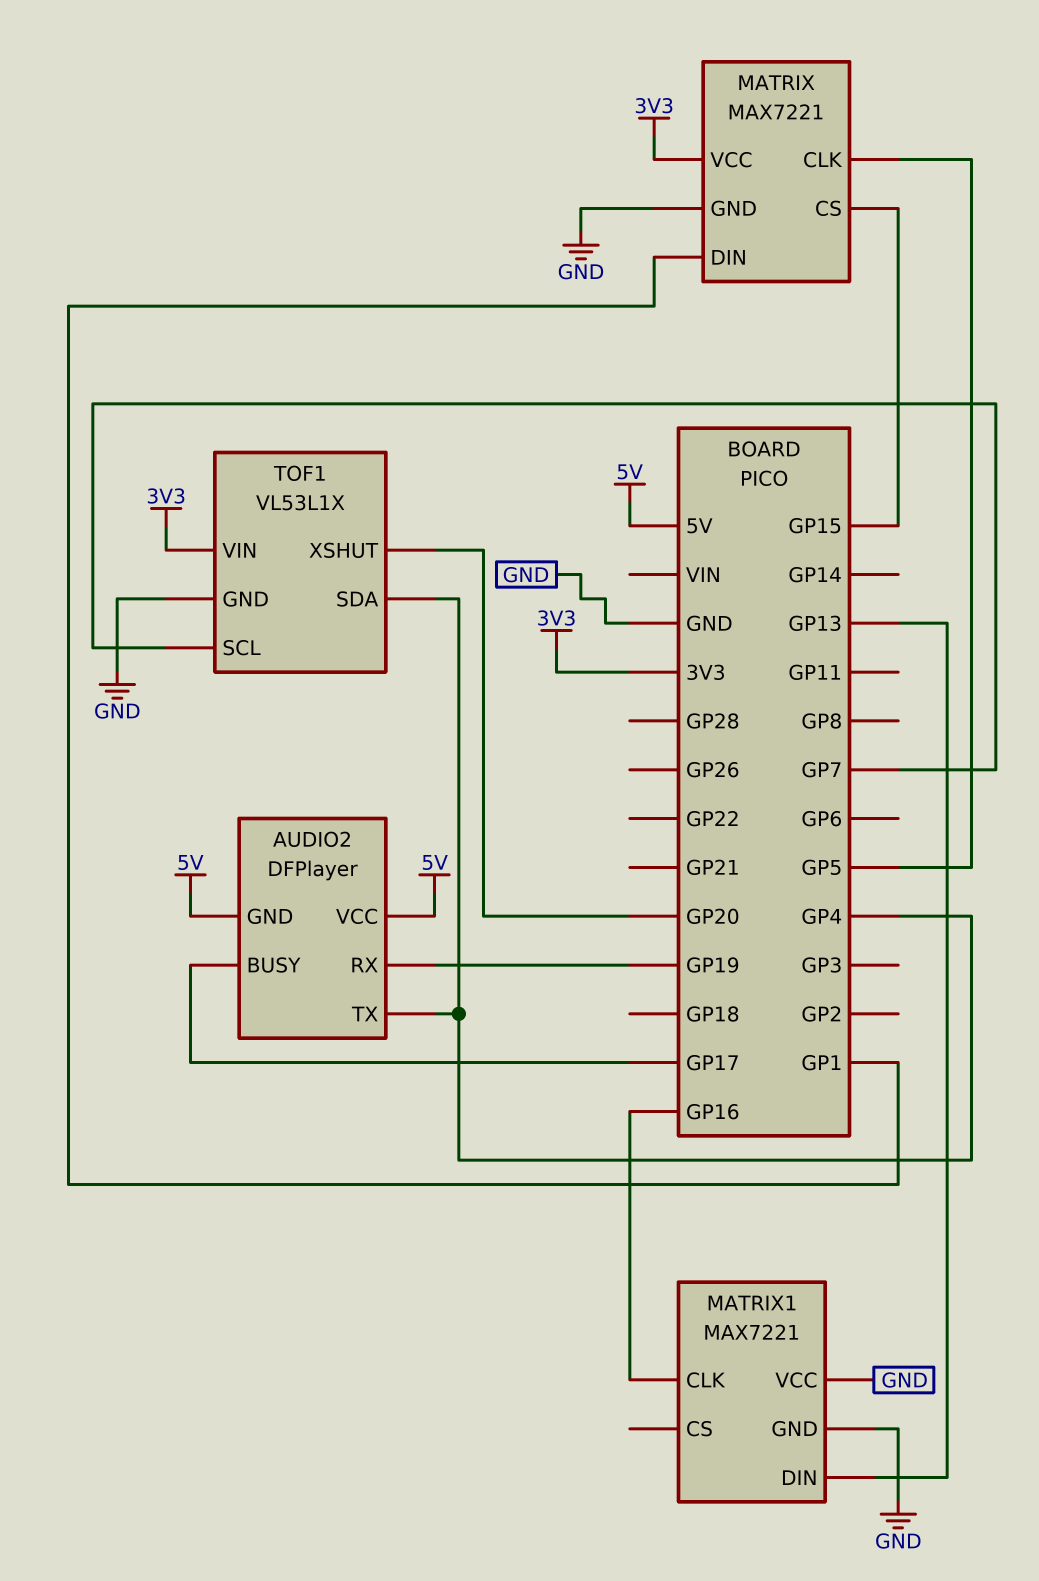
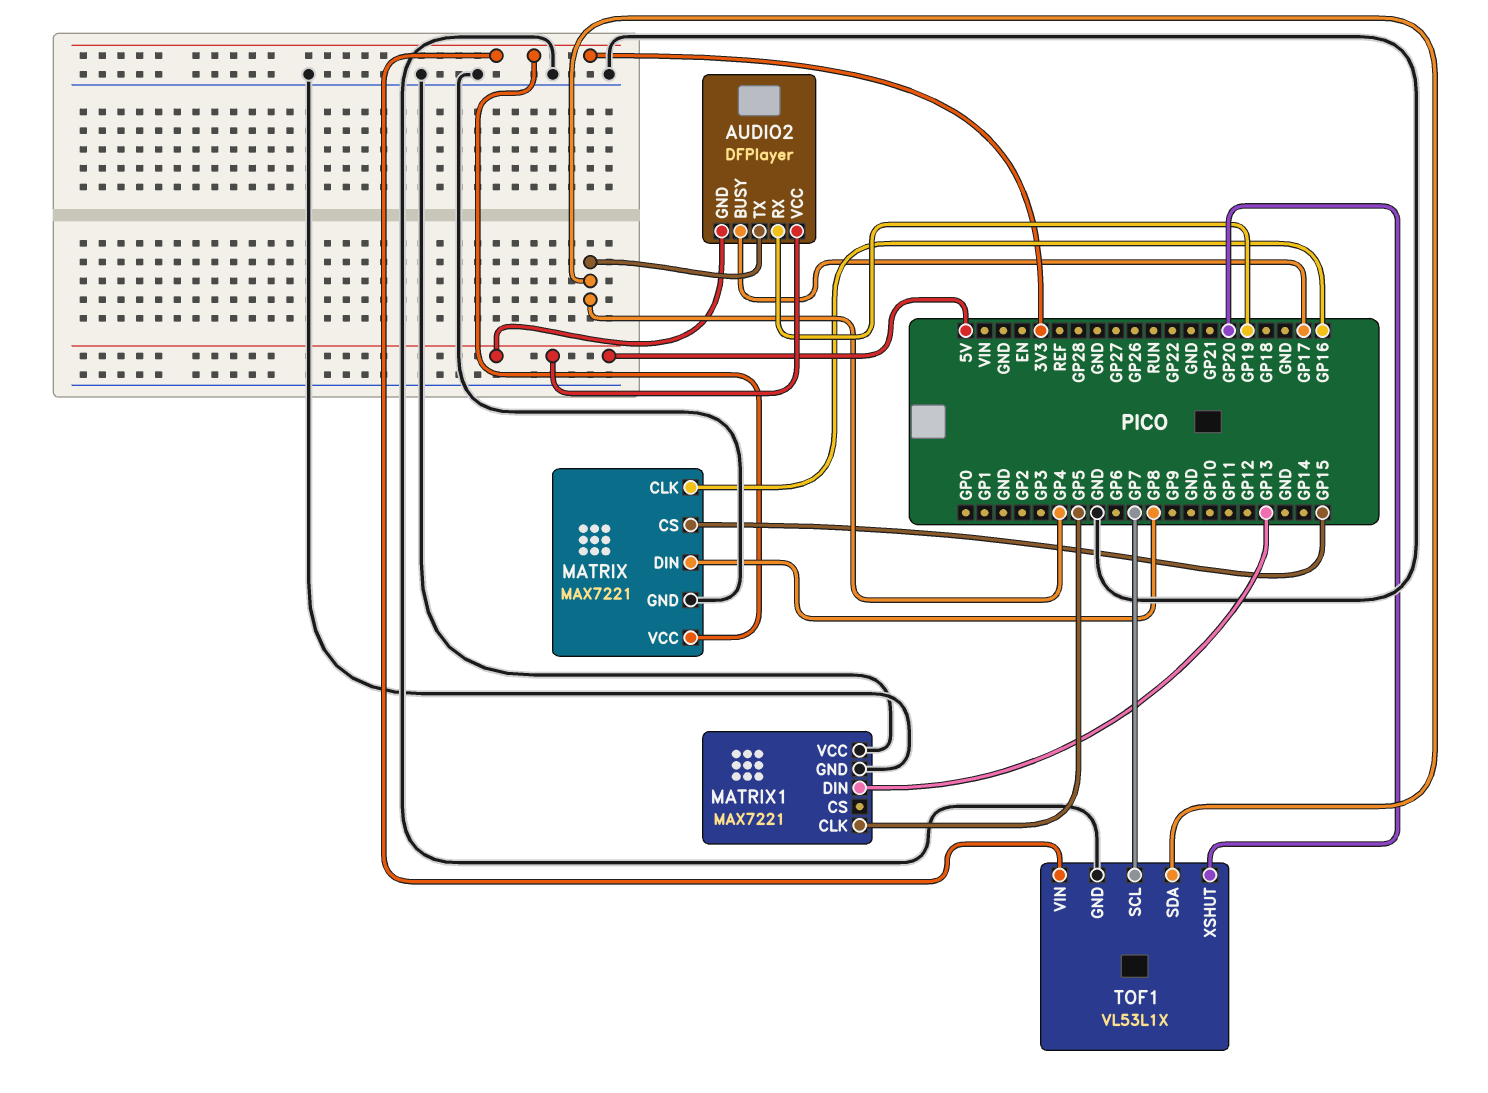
MATRIX pin CLK: GP5 -> GP16
MATRIX pin DIN: GP1 -> GP8
MATRIX1 pin CLK: GP16 -> GP5

